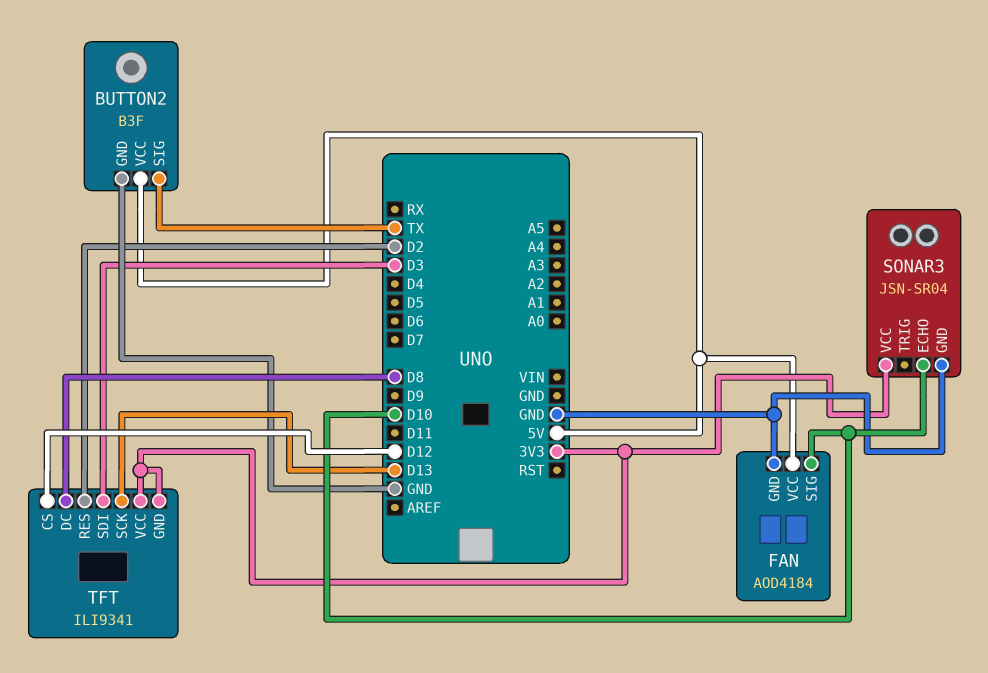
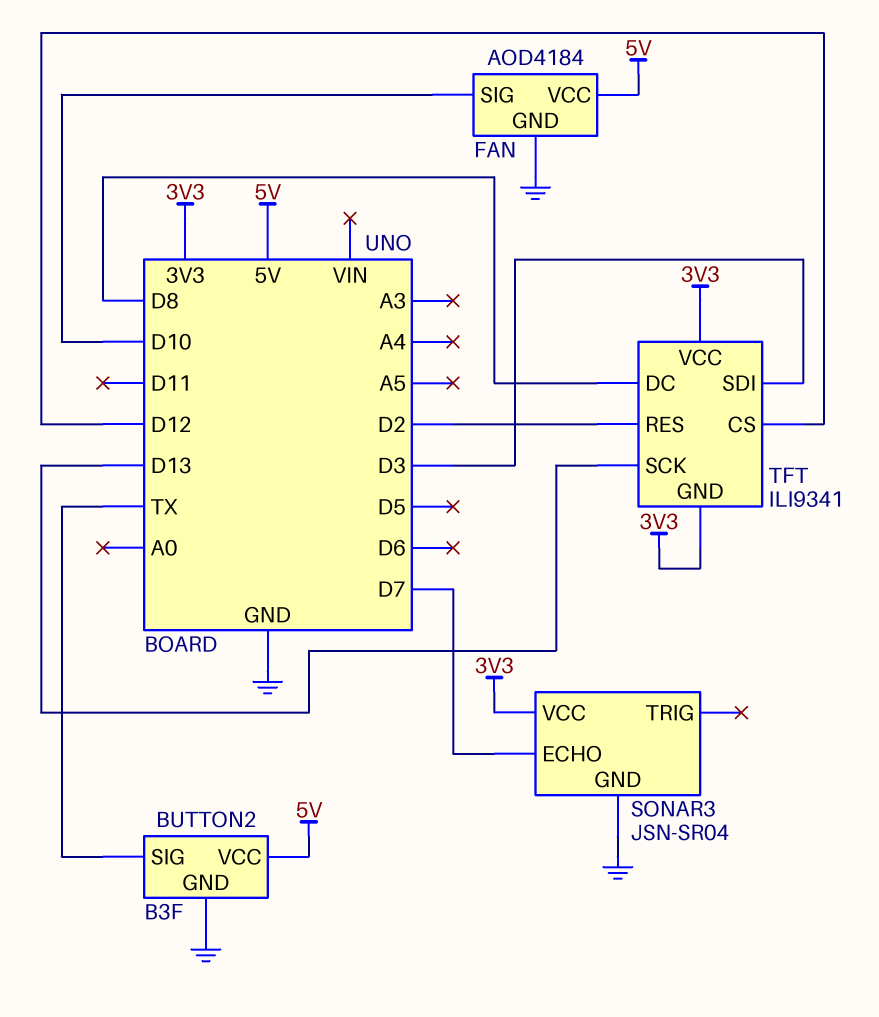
SONAR3 pin ECHO: D10 -> D7

